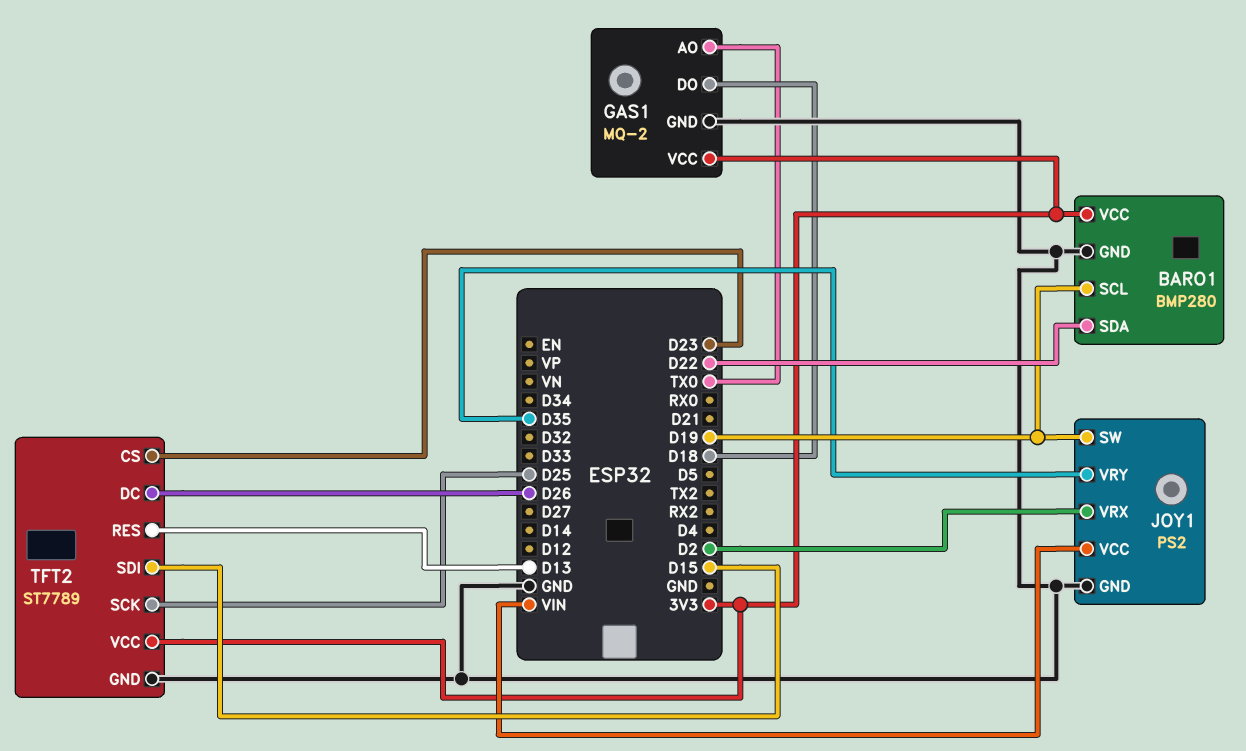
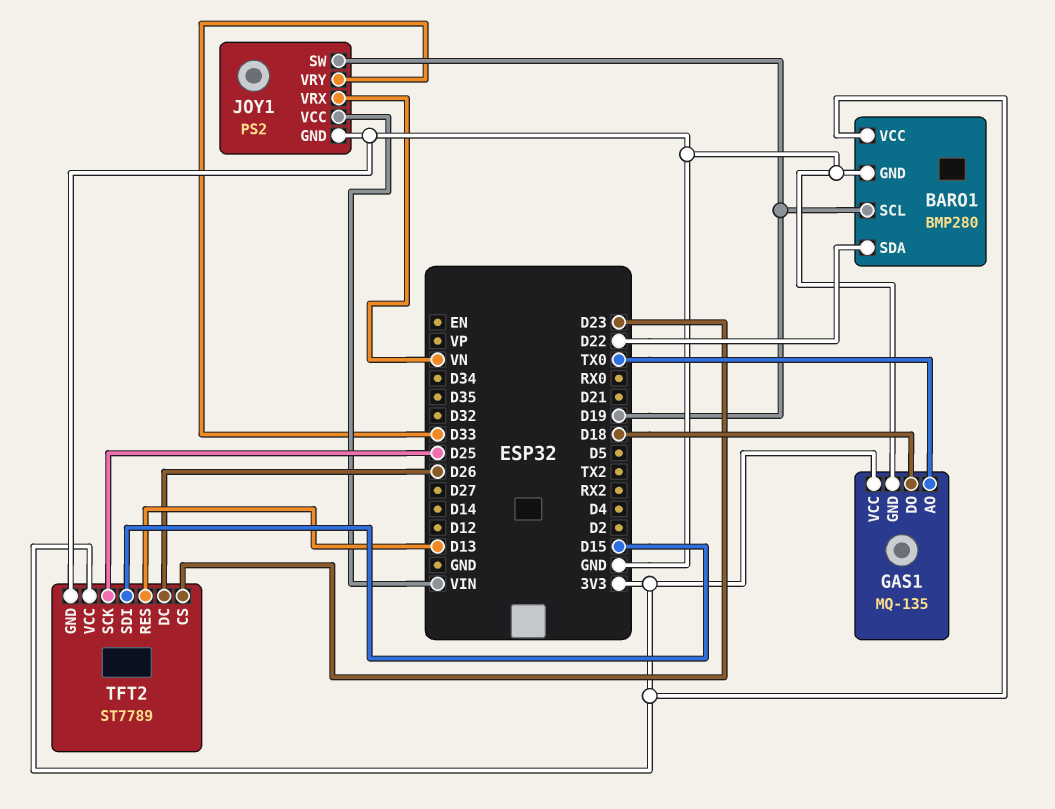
GAS1: MQ-2 -> MQ-135
JOY1 pin VRX: D2 -> VN
JOY1 pin VRY: D35 -> D33

